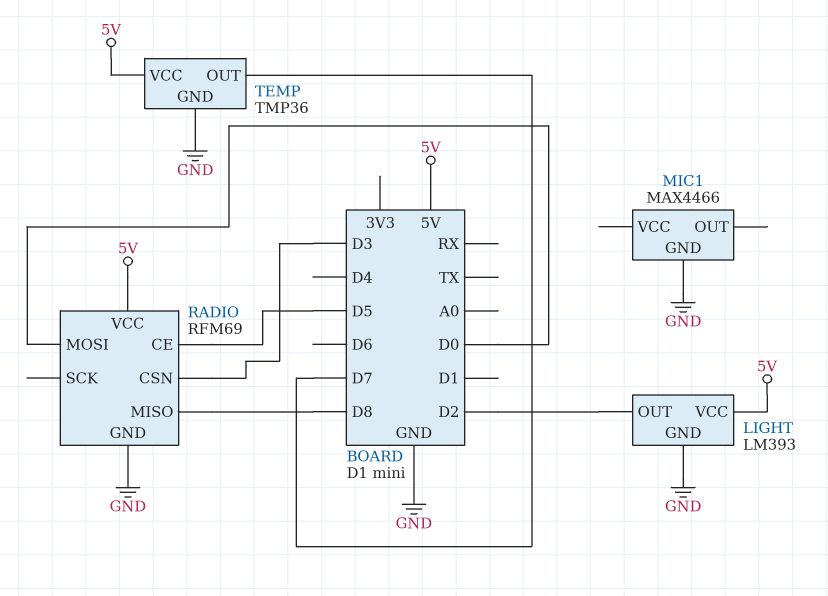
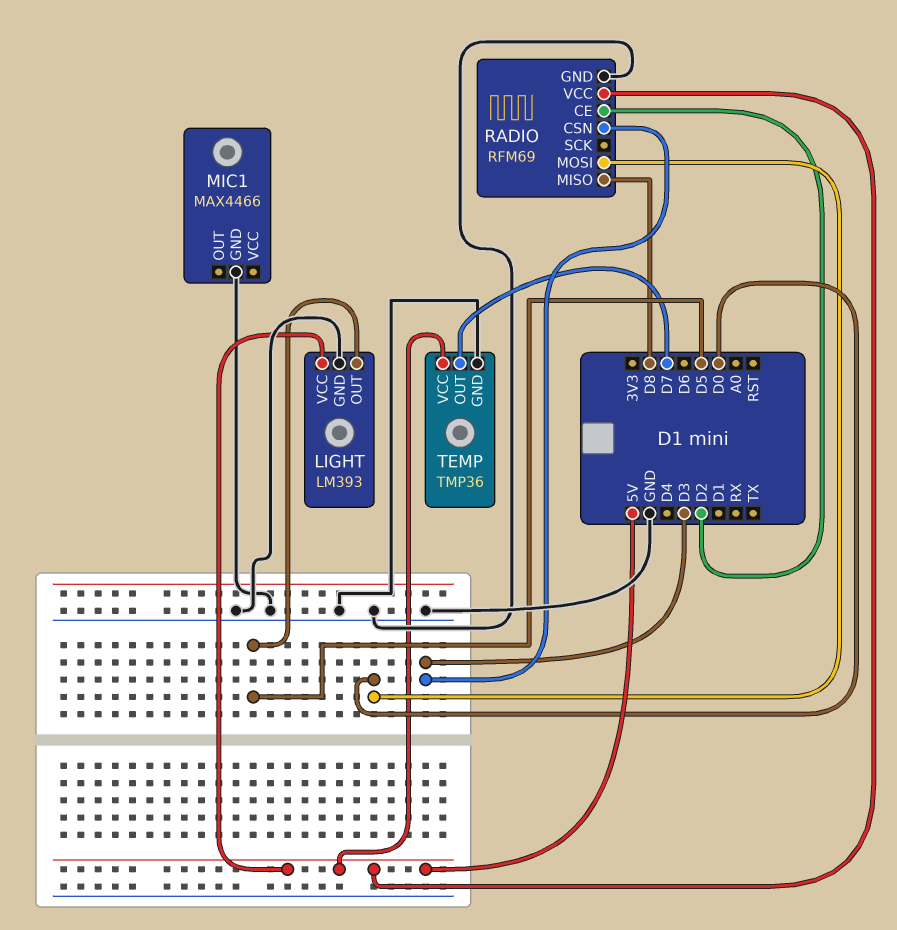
LIGHT pin OUT: D2 -> D5
RADIO pin CE: D5 -> D2

